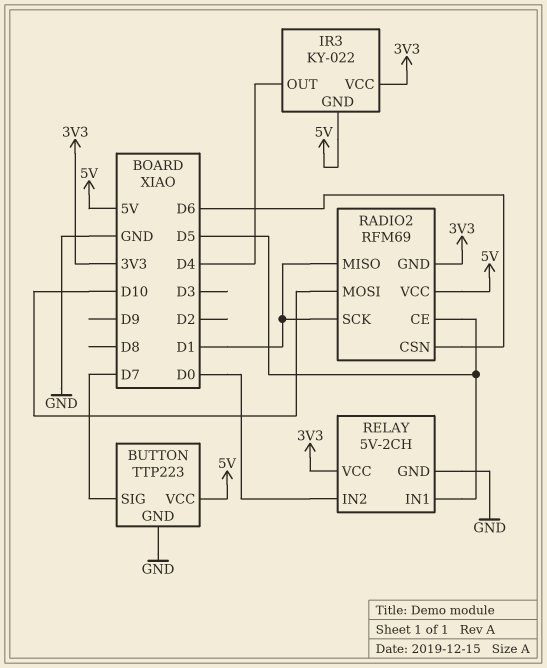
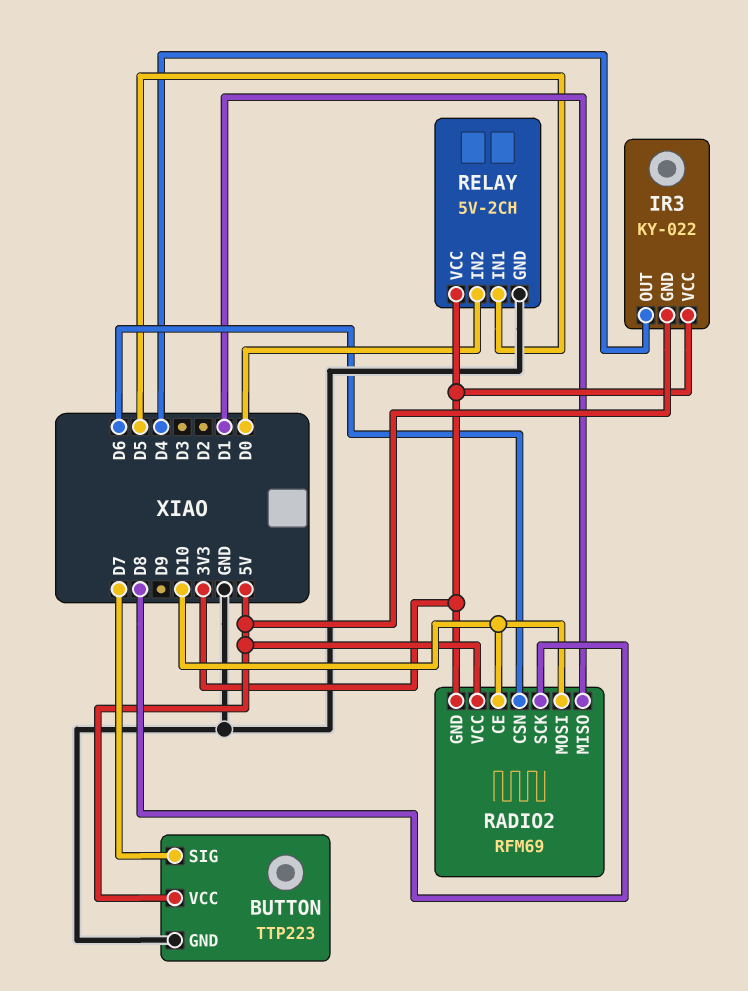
RADIO2 pin CE: D5 -> D10
RADIO2 pin SCK: D1 -> D8

